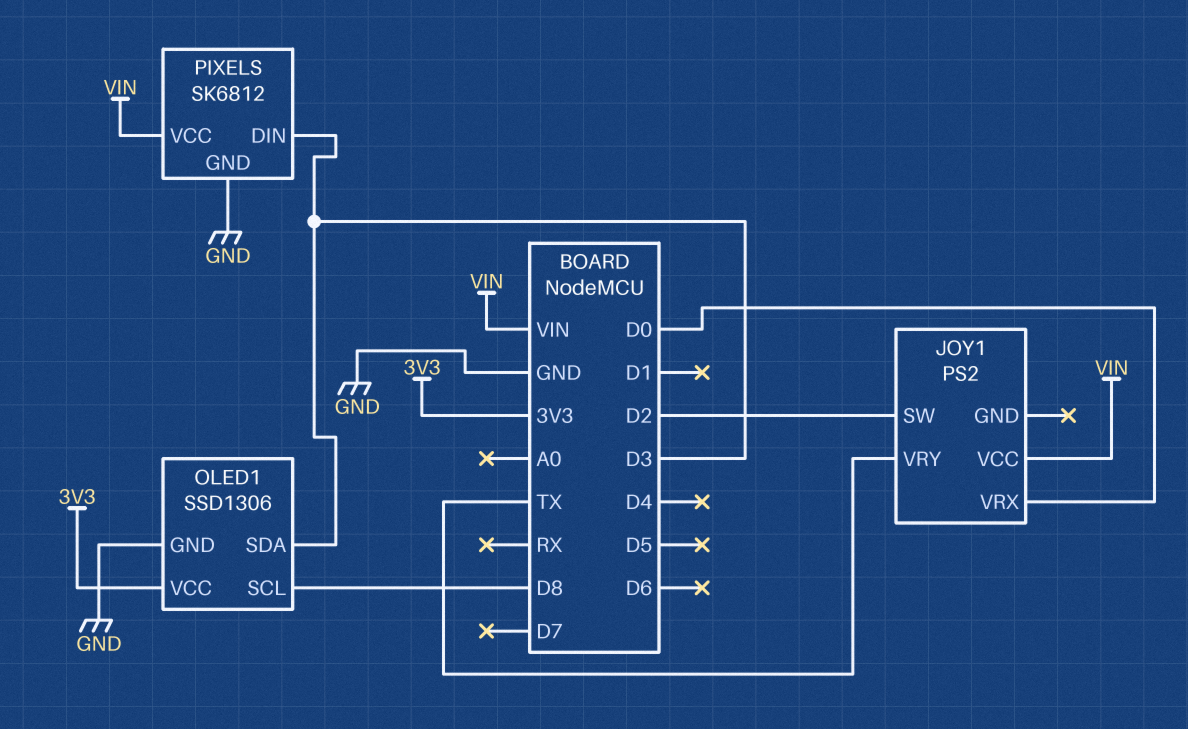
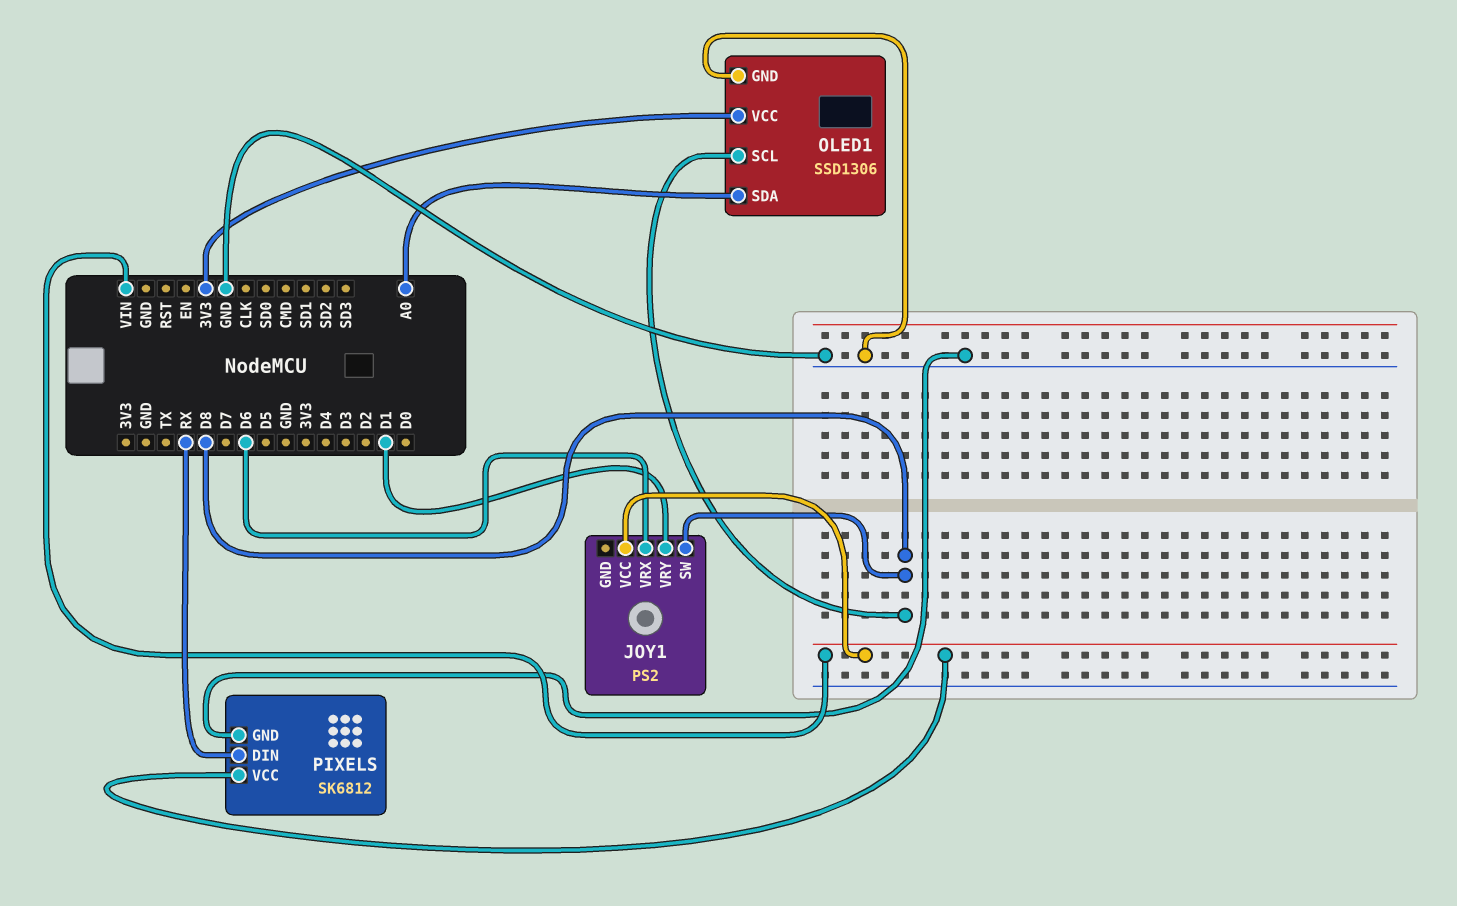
JOY1 pin SW: D2 -> D8
JOY1 pin VRX: D0 -> D6
JOY1 pin VRY: TX -> D1
OLED1 pin SDA: D3 -> A0
PIXELS pin DIN: D3 -> RX

